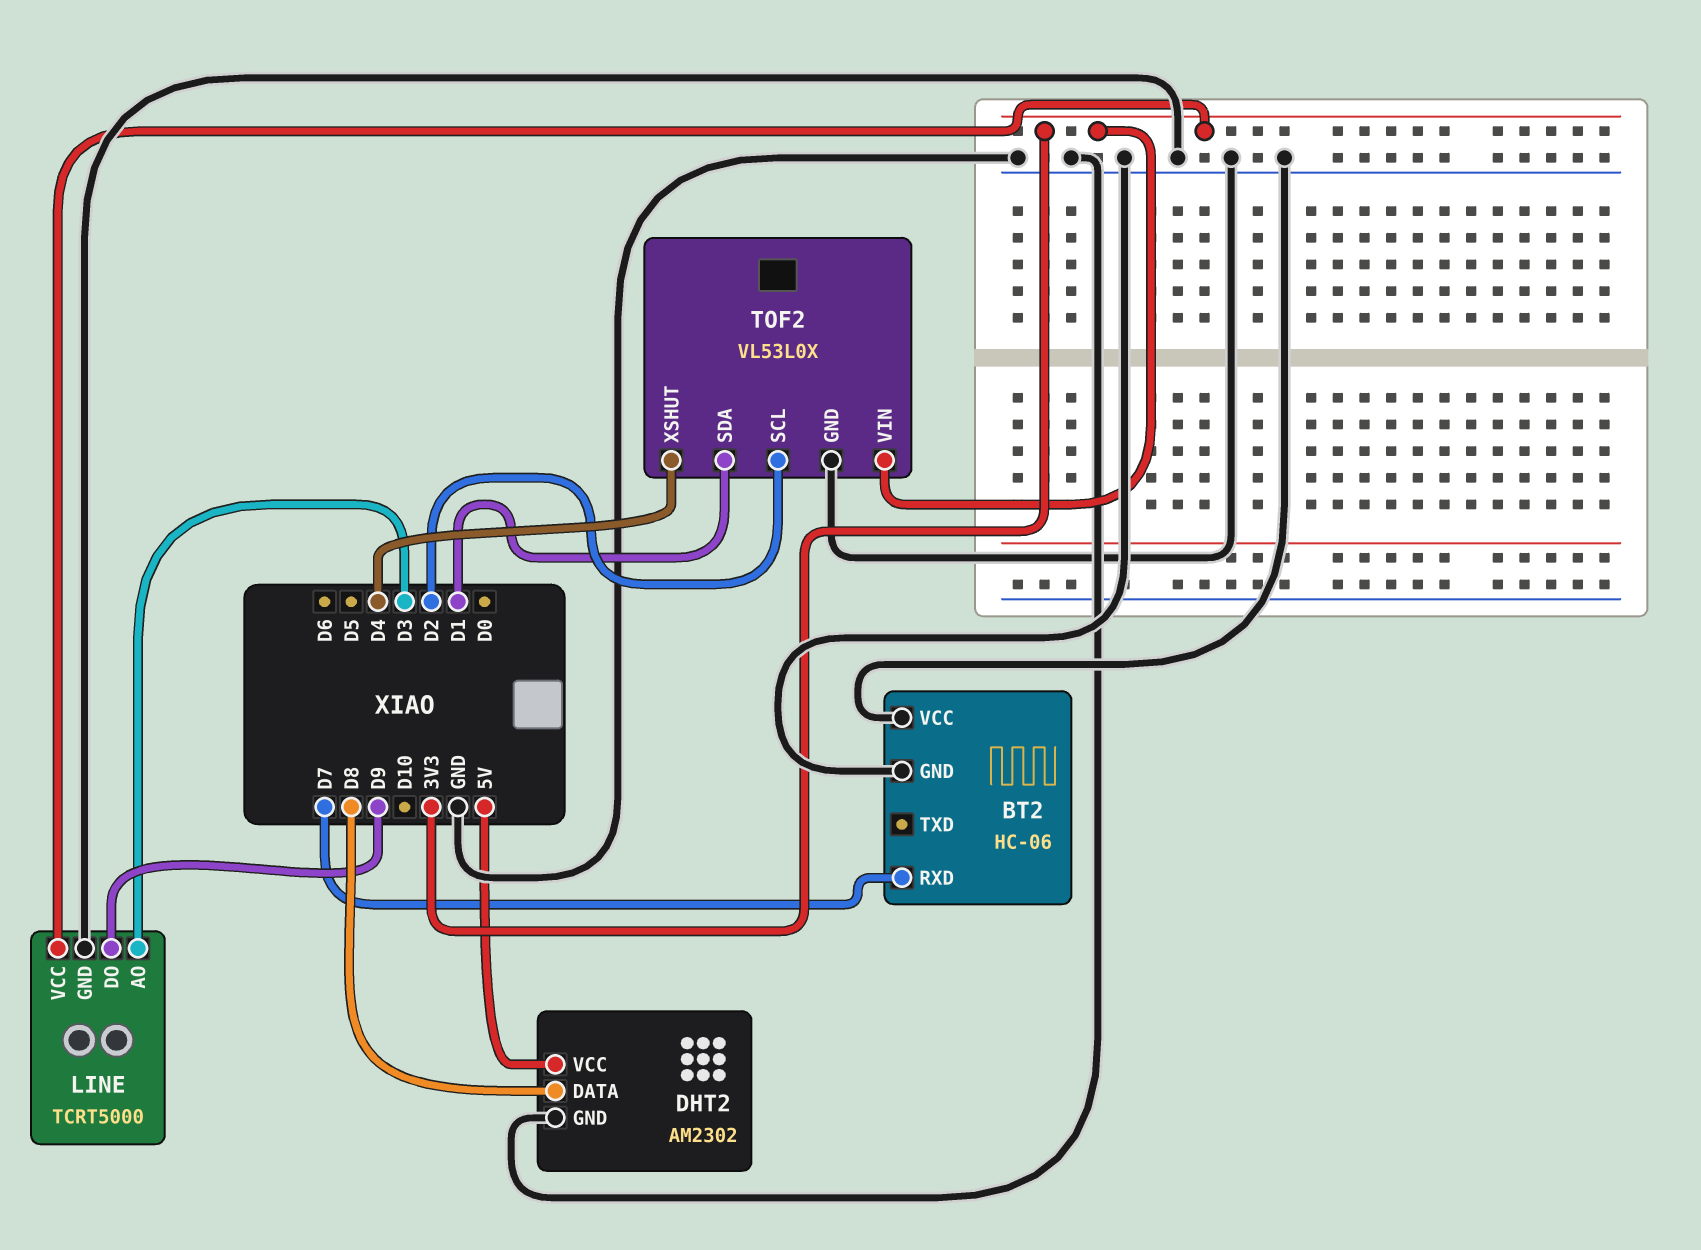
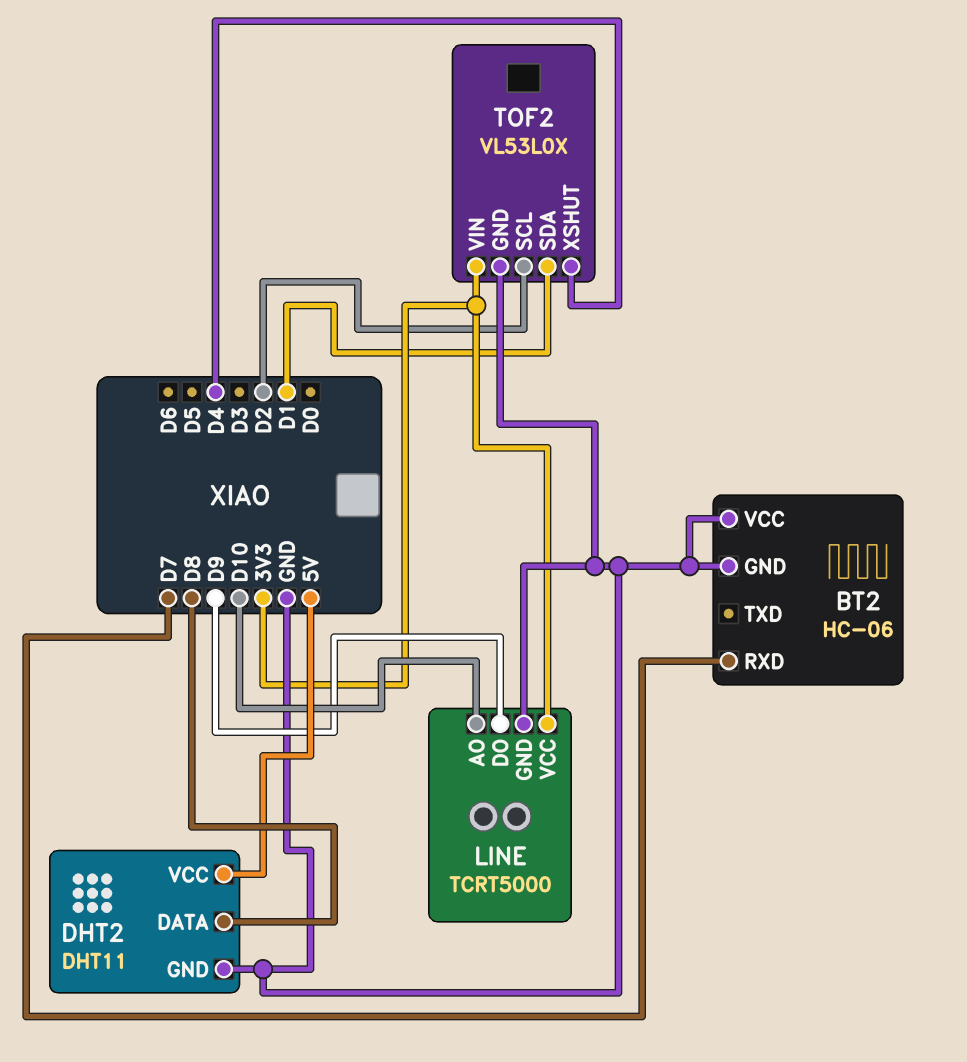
DHT2: AM2302 -> DHT11
LINE pin AO: D3 -> D10

